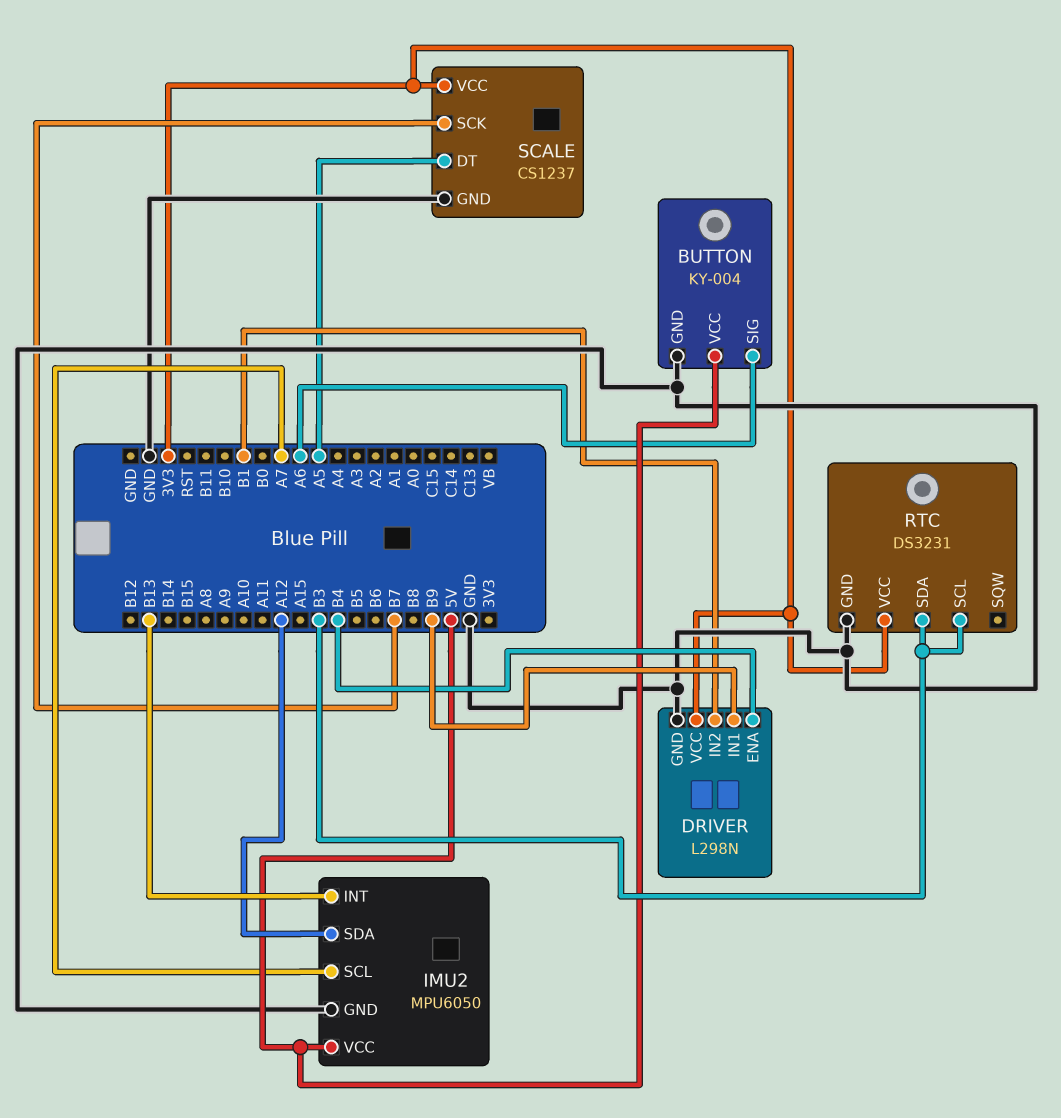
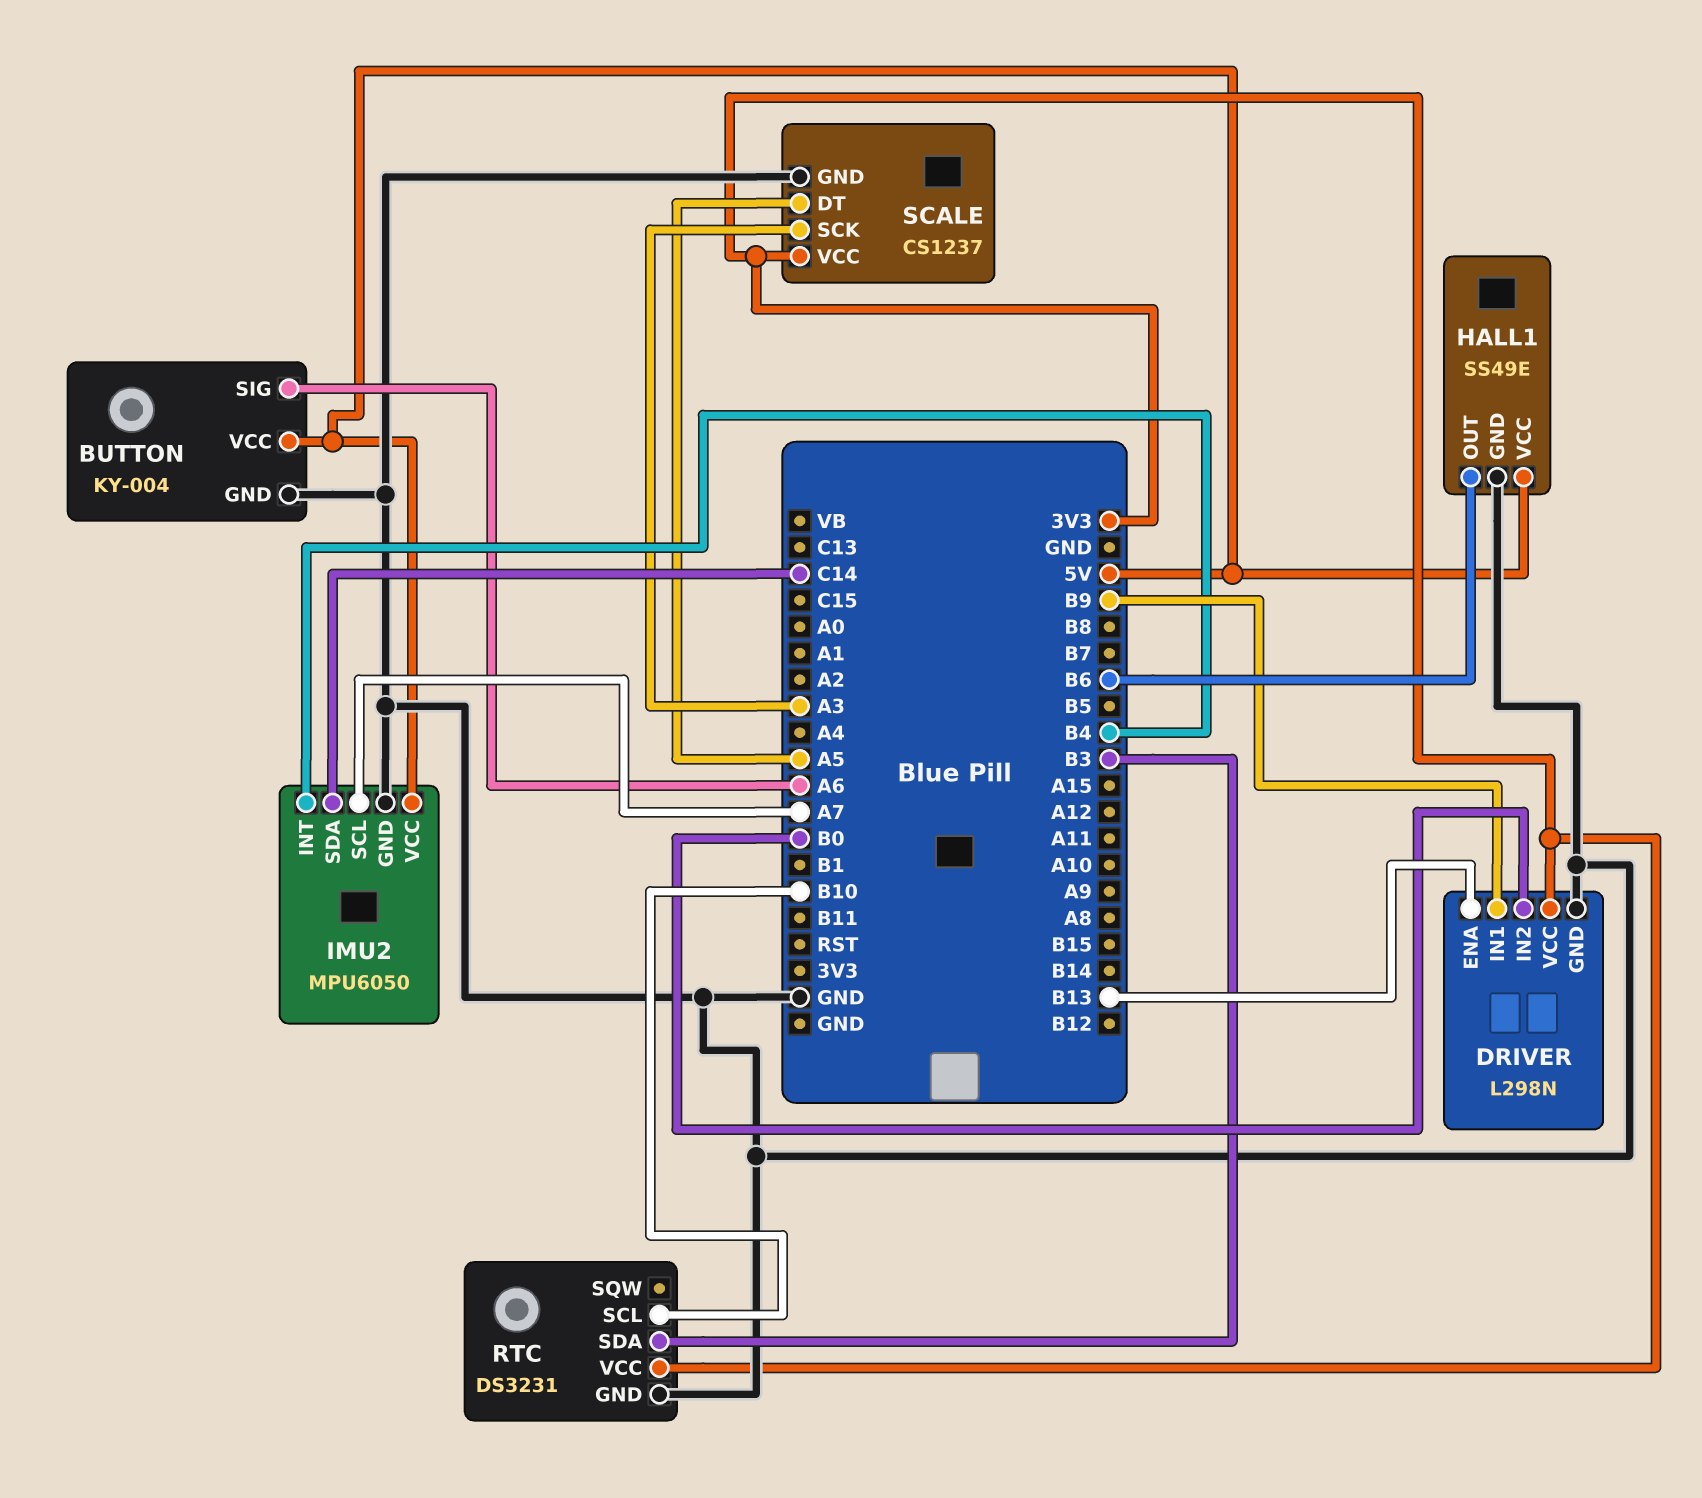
DRIVER pin ENA: B4 -> B13
DRIVER pin IN2: B1 -> B0
HALL1: none -> SS49E
HALL1 pin GND: none -> GND
HALL1 pin OUT: none -> B6
HALL1 pin VCC: none -> 5V
IMU2 pin INT: B13 -> B4
IMU2 pin SDA: A12 -> C14
RTC pin SCL: B3 -> B10
SCALE pin SCK: B7 -> A3

